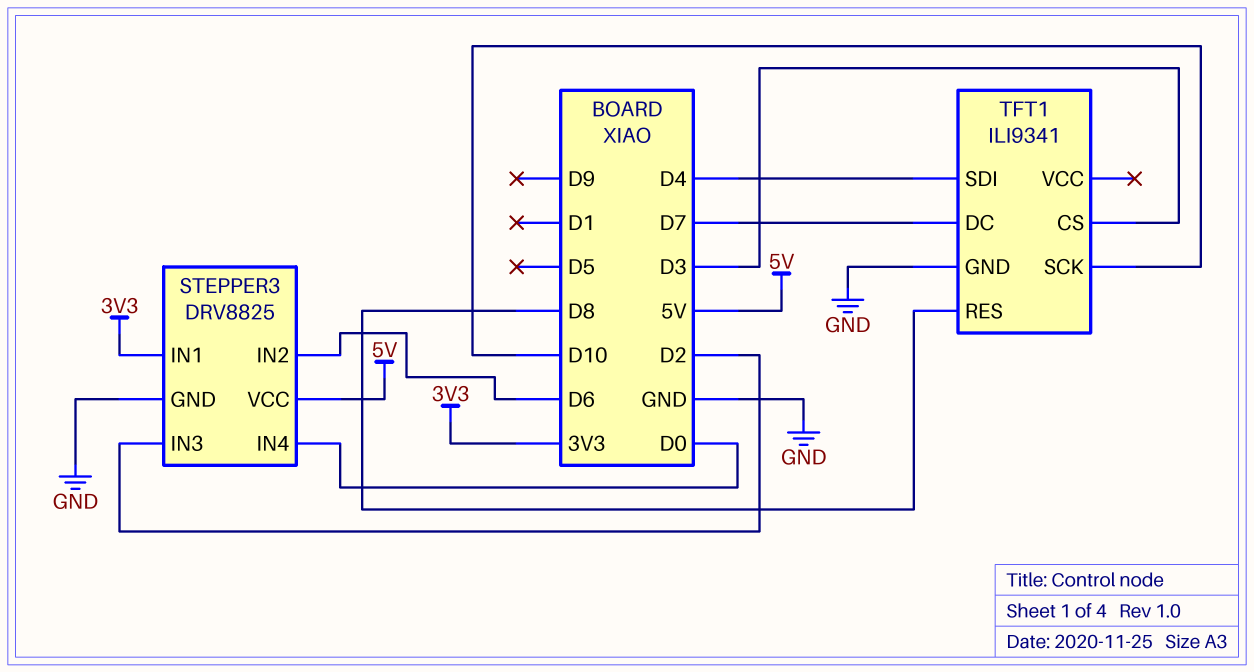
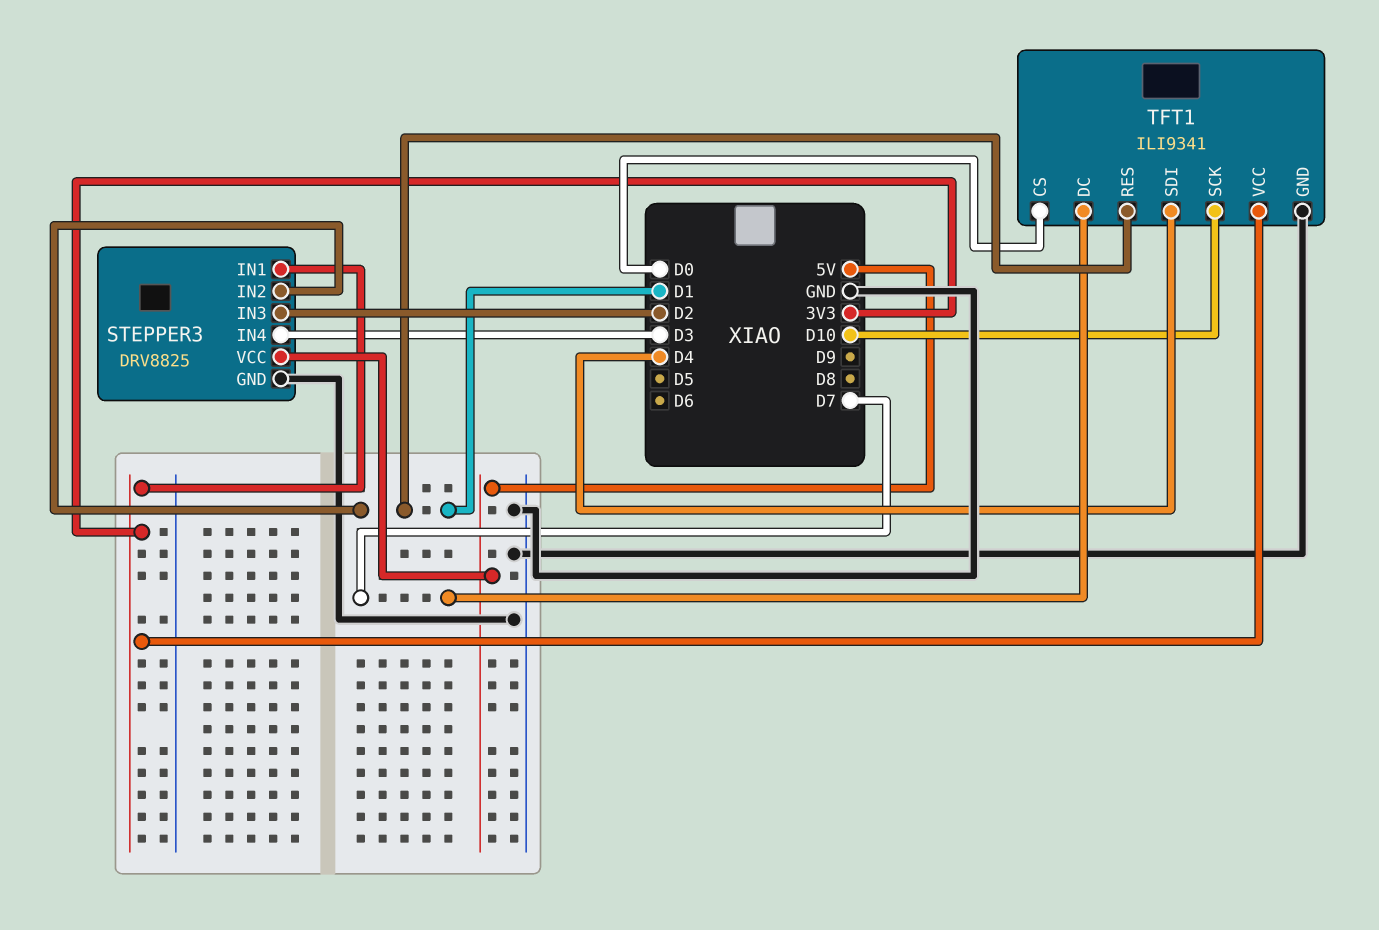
STEPPER3 pin IN2: D6 -> D1
STEPPER3 pin IN4: D0 -> D3
TFT1 pin CS: D3 -> D0
TFT1 pin RES: D8 -> D1
TFT1 pin VCC: none -> 3V3

